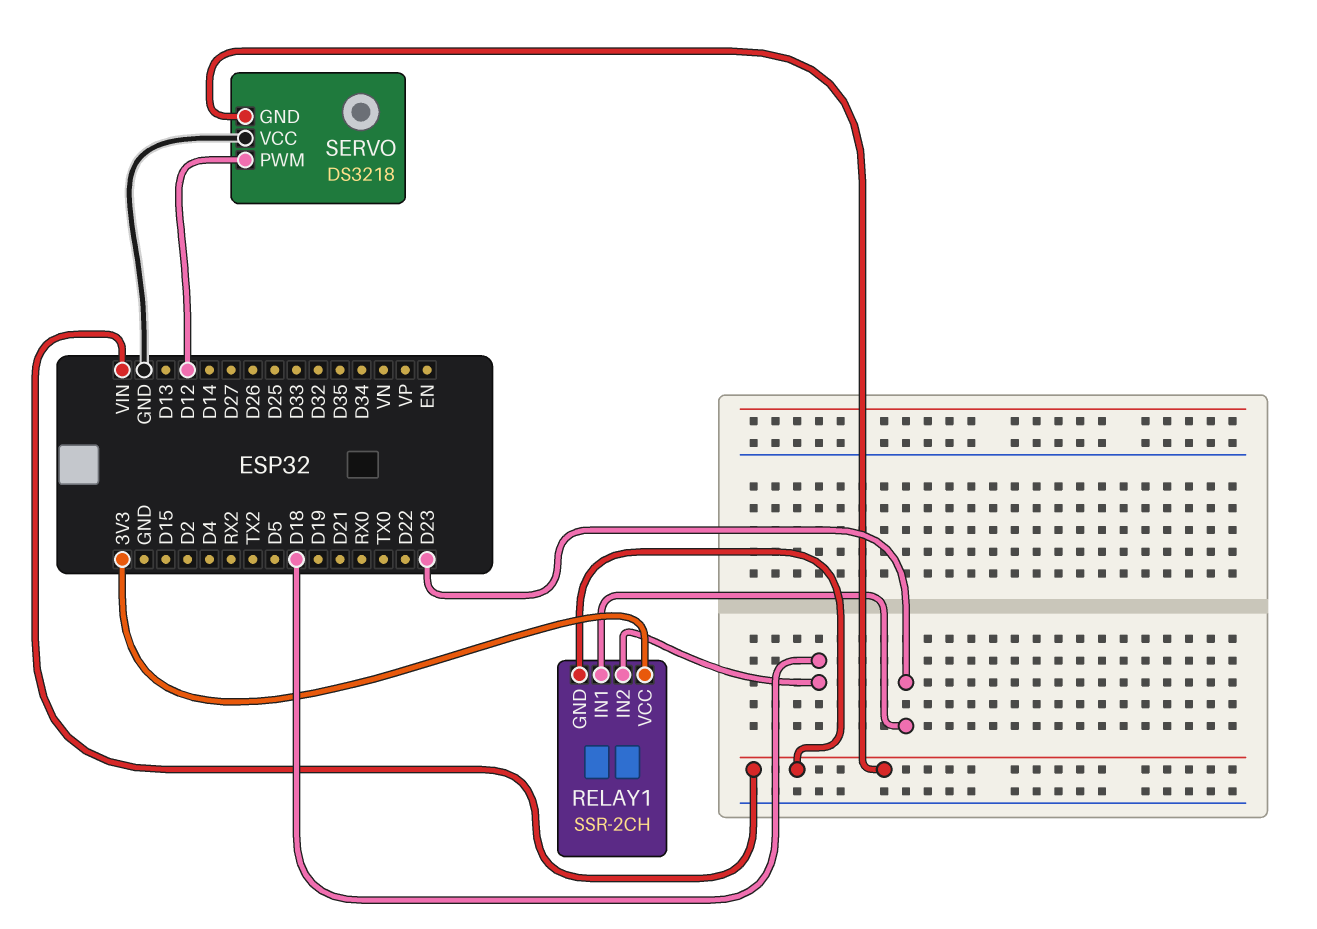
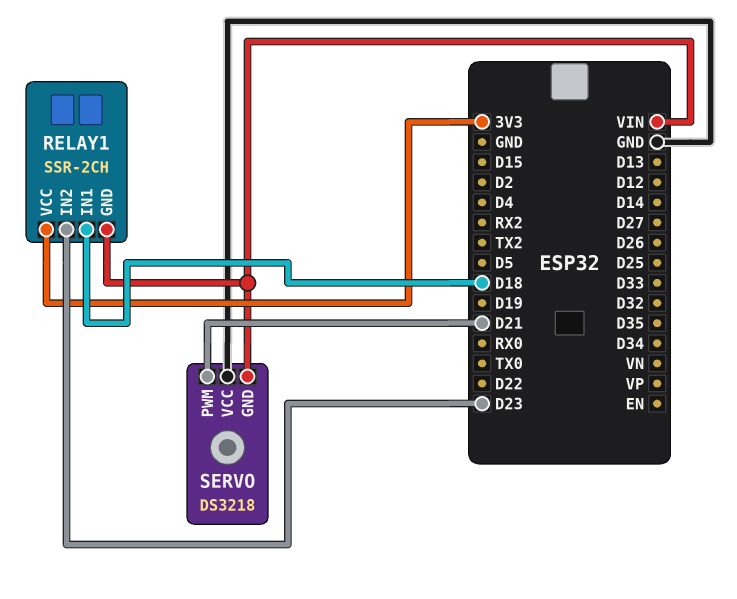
RELAY1 pin IN1: D23 -> D18
RELAY1 pin IN2: D18 -> D23
SERVO pin PWM: D12 -> D21

